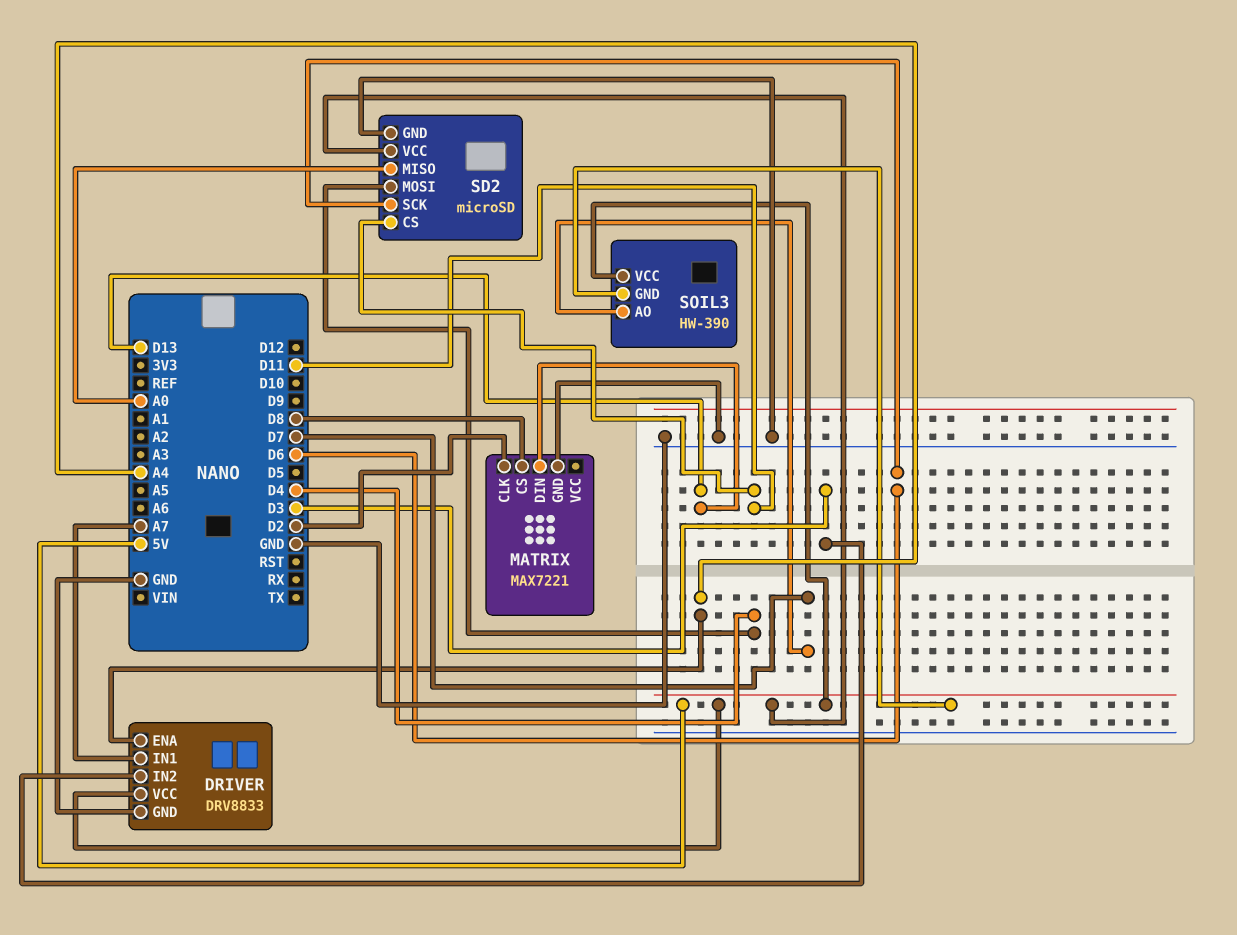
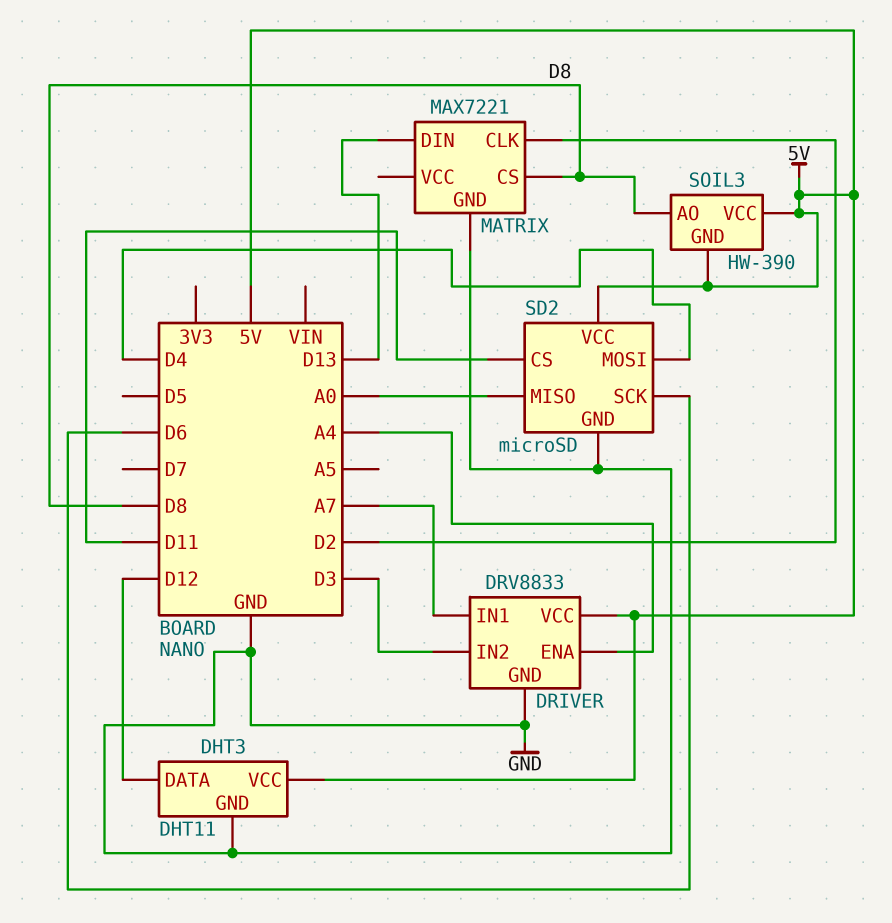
DHT3: none -> DHT11
DHT3 pin DATA: none -> D12
DHT3 pin GND: none -> GND
DHT3 pin VCC: none -> 5V
SOIL3 pin AO: D7 -> D8

